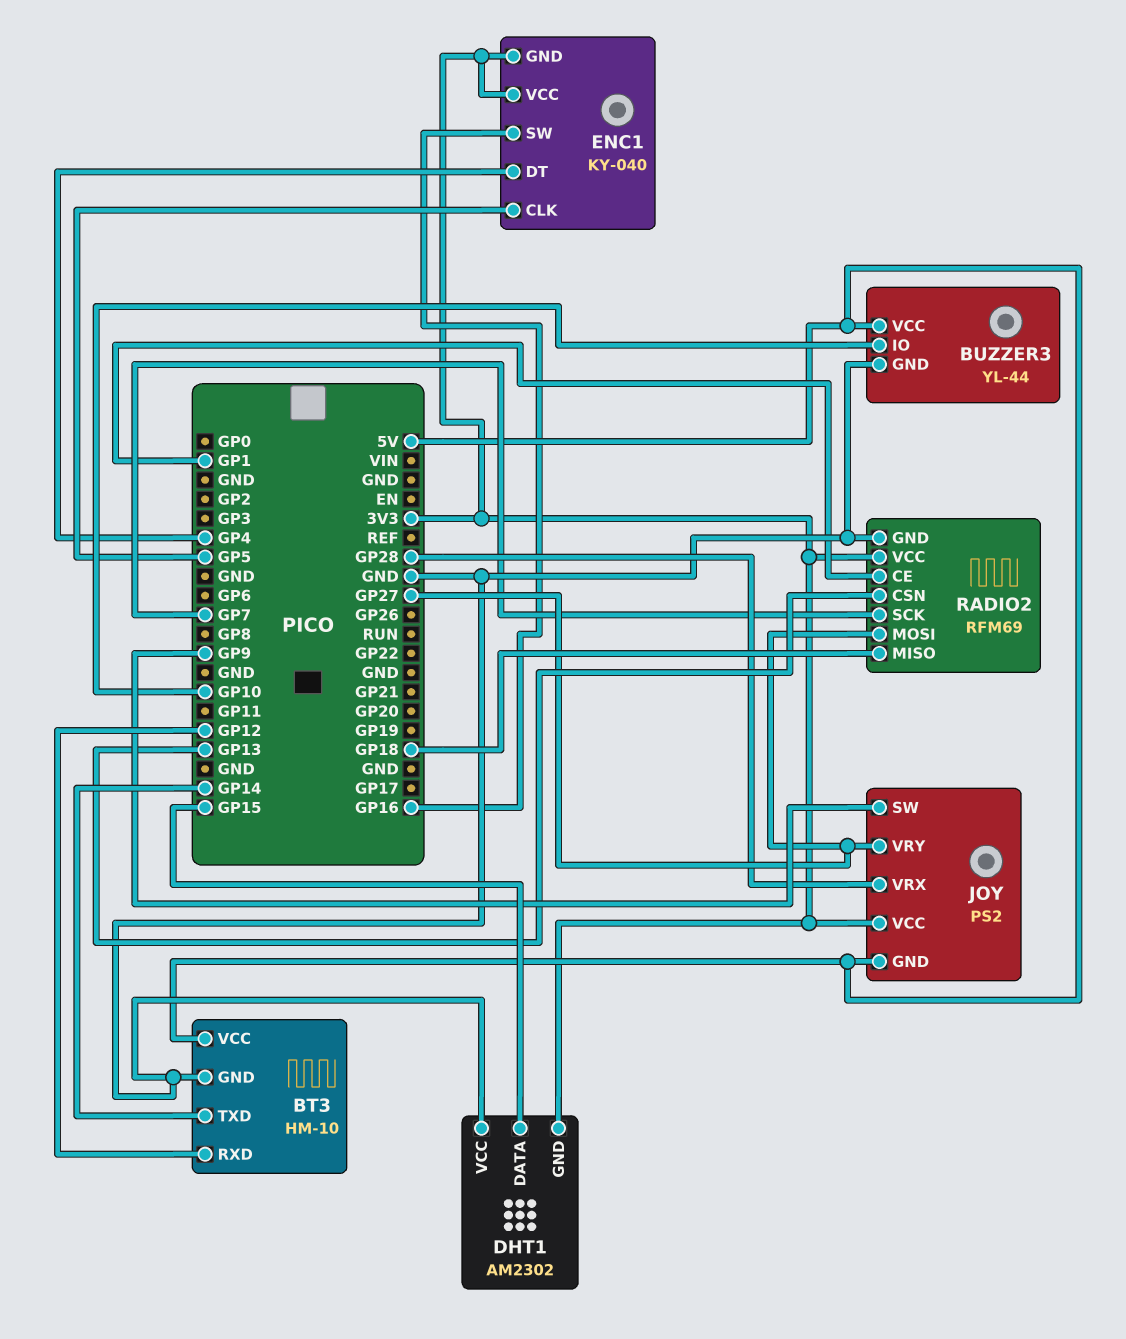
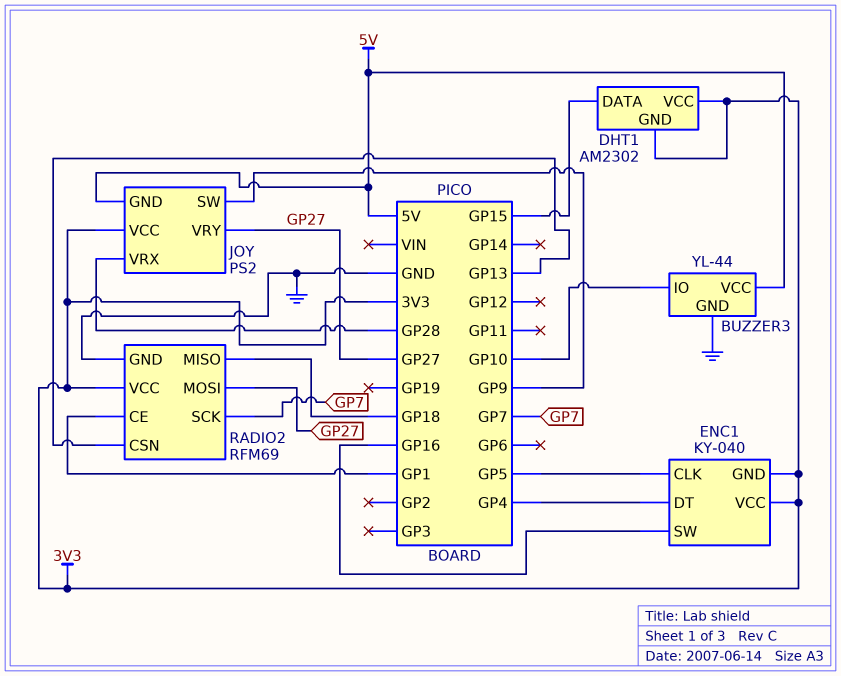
BT3: HM-10 -> none
BT3 pin GND: GND -> none
BT3 pin RXD: GP12 -> none
BT3 pin TXD: GP14 -> none
BT3 pin VCC: 5V -> none
DHT1 pin VCC: GND -> 3V3

